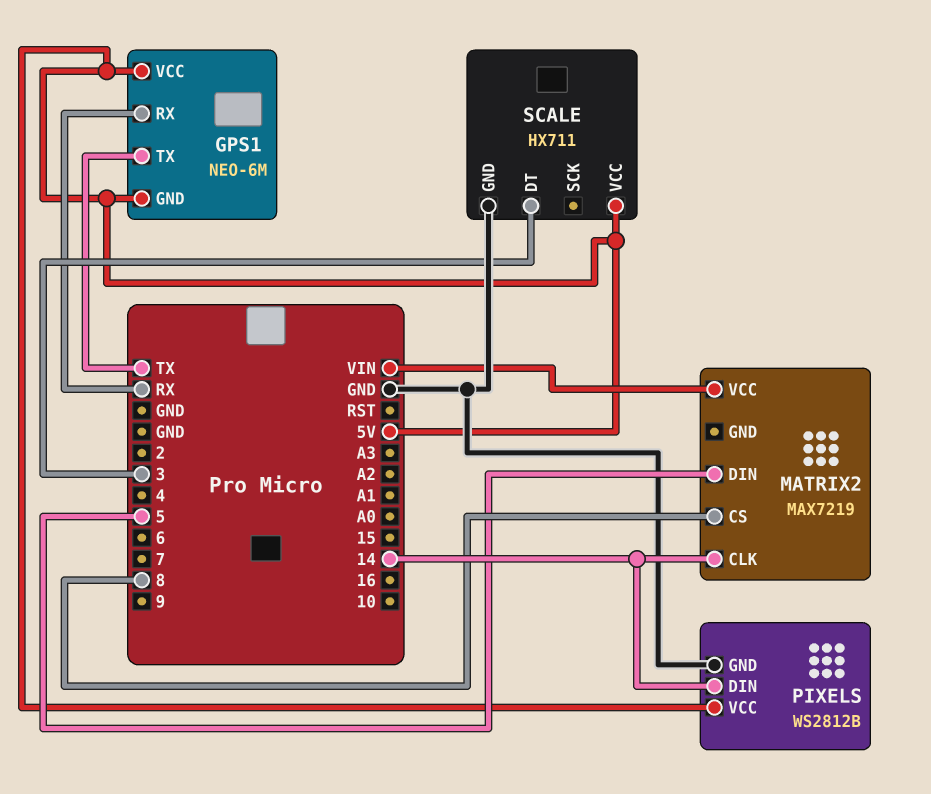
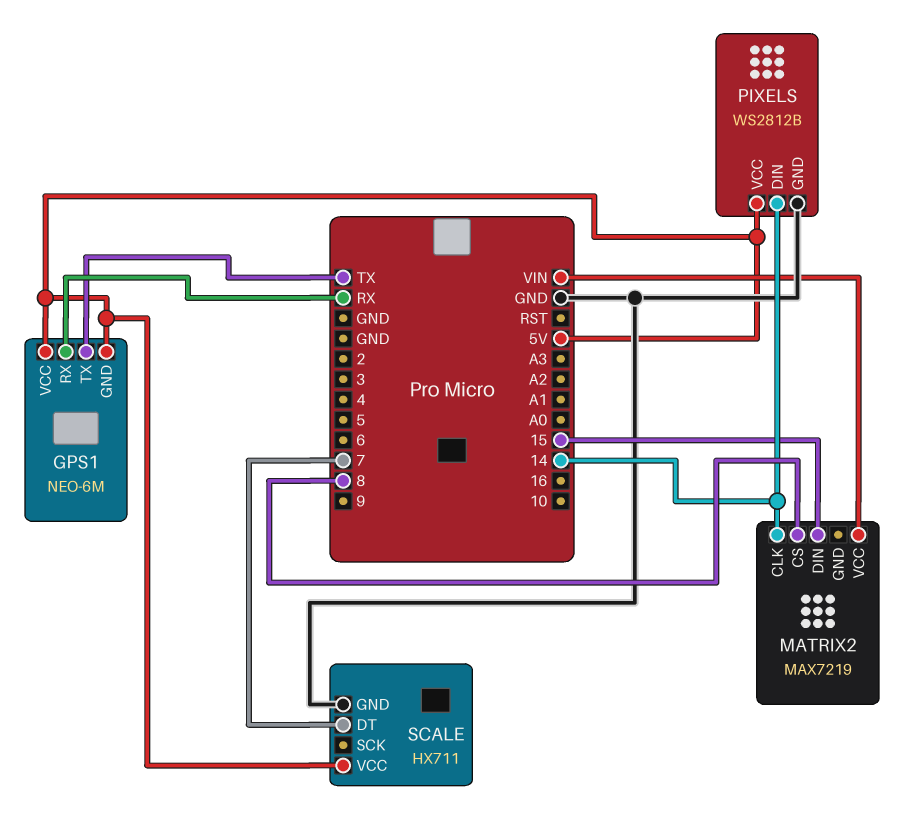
MATRIX2 pin DIN: 5 -> 15
SCALE pin DT: 3 -> 7

